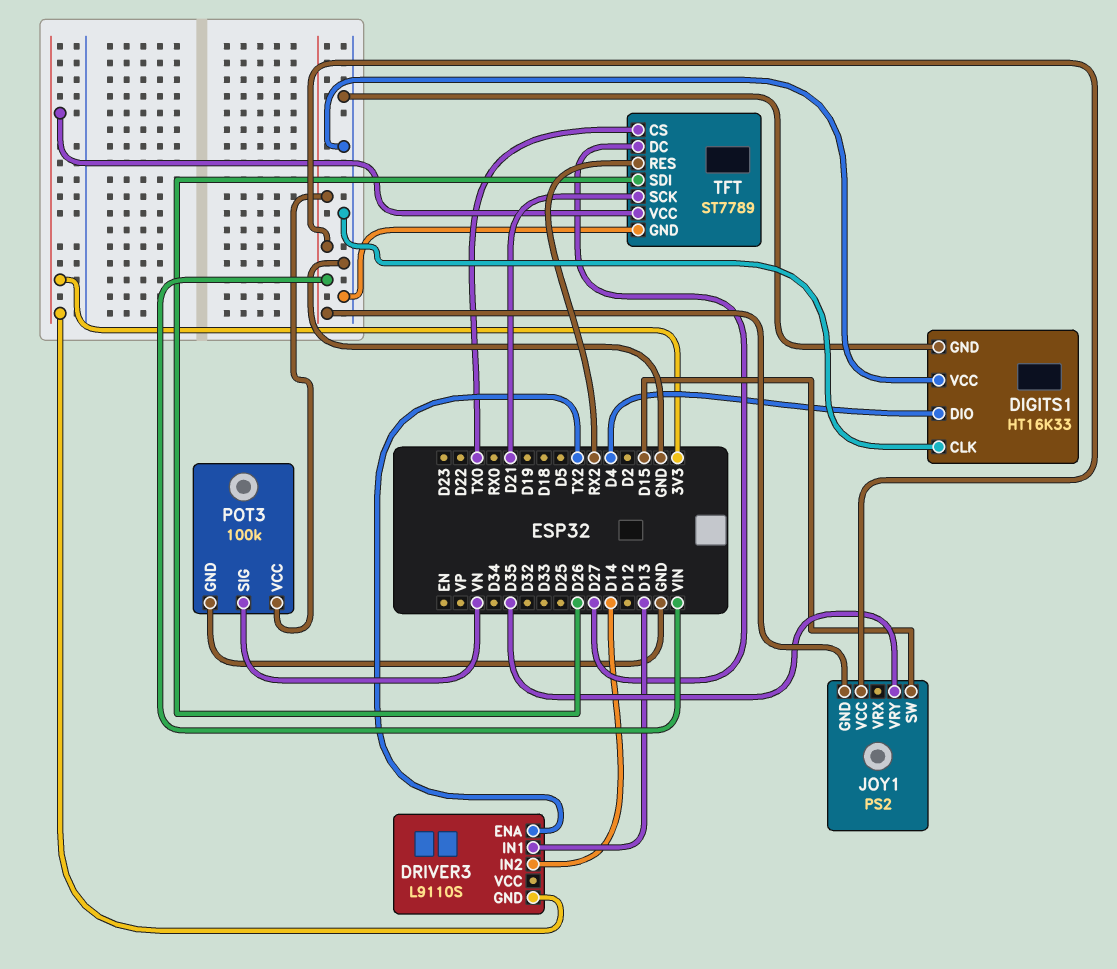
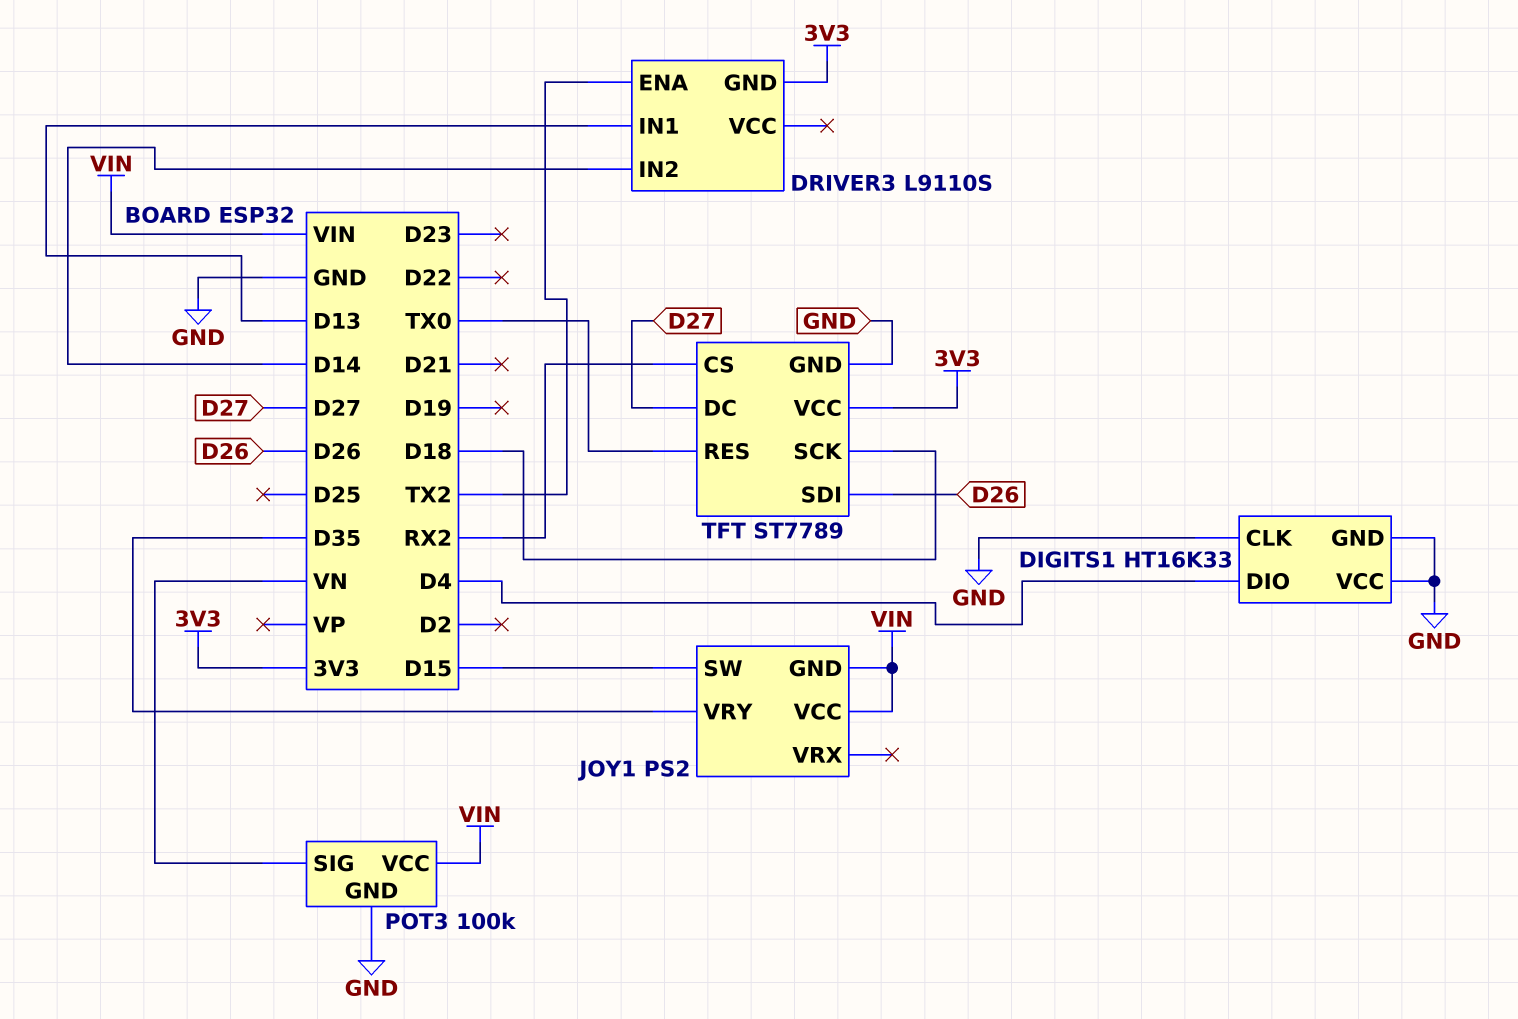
TFT pin CS: TX0 -> RX2
TFT pin RES: RX2 -> TX0
TFT pin SCK: D21 -> D18

